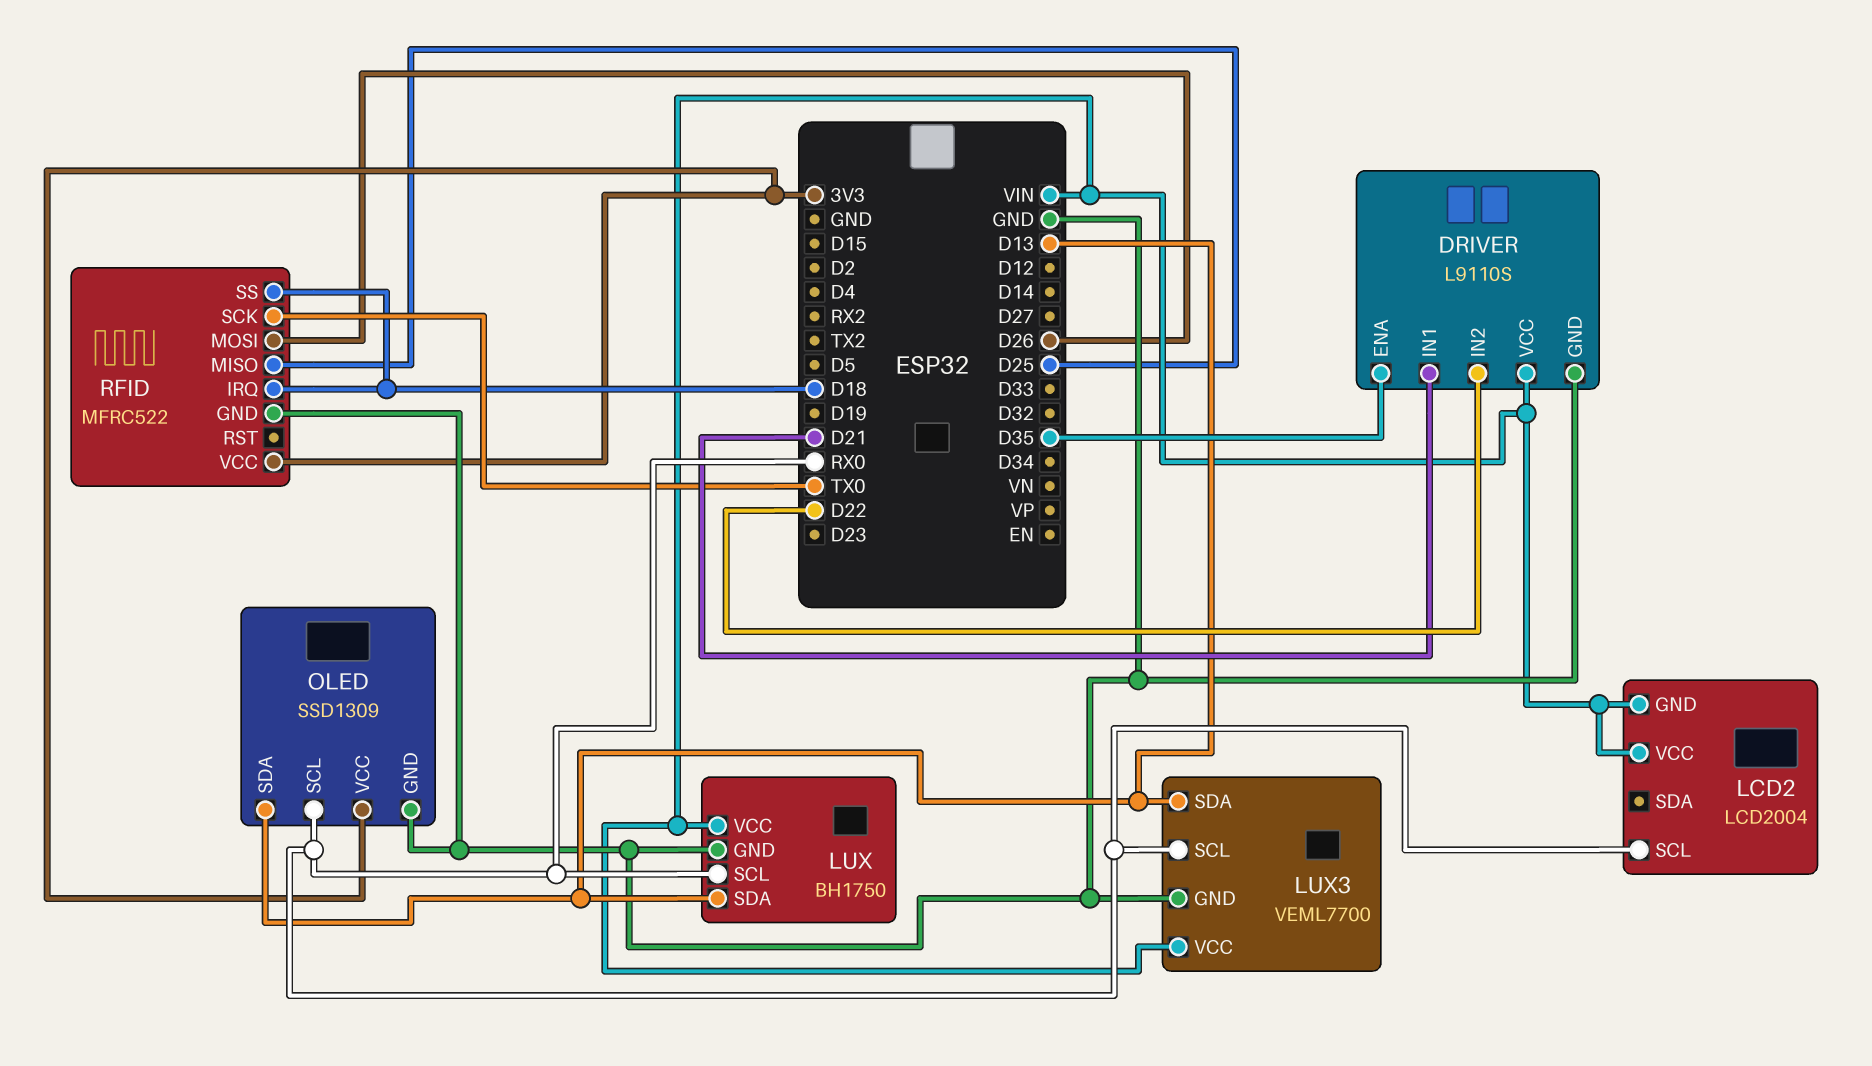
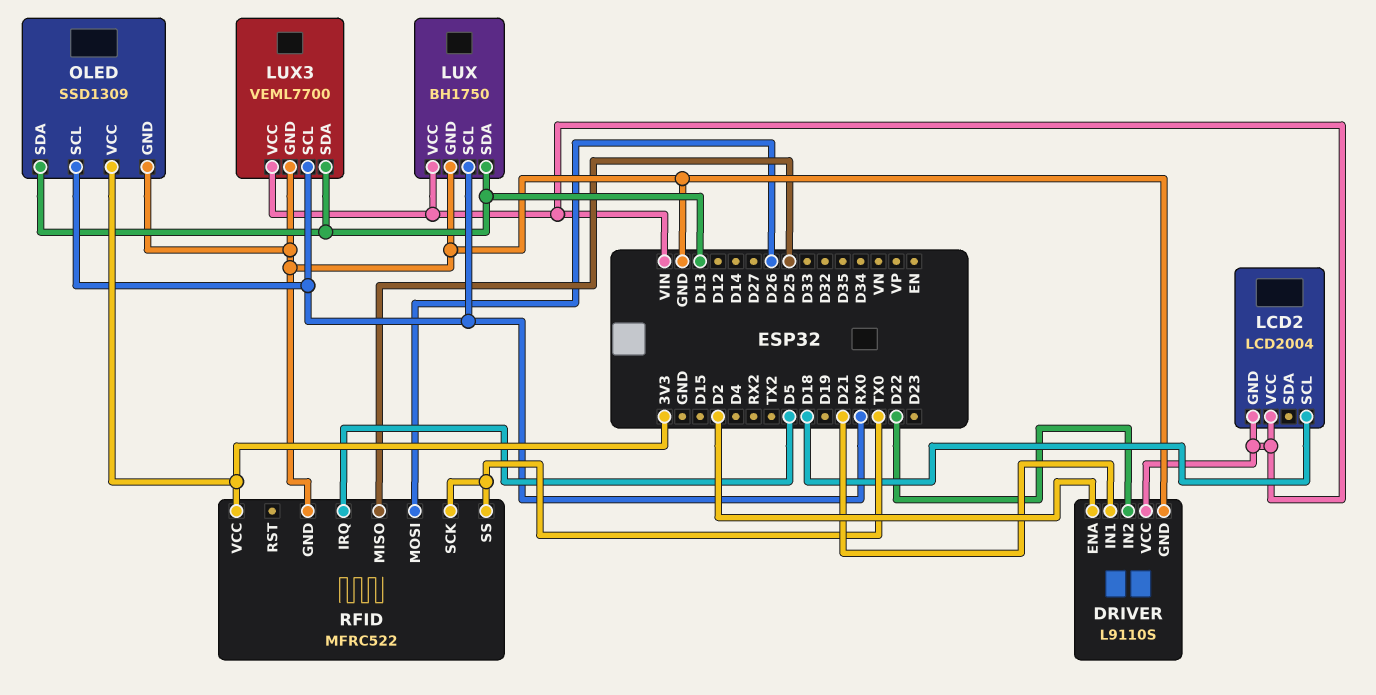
DRIVER pin ENA: D35 -> D2
LCD2 pin SCL: RX0 -> D18
RFID pin IRQ: D18 -> D5
RFID pin SS: D18 -> TX0

